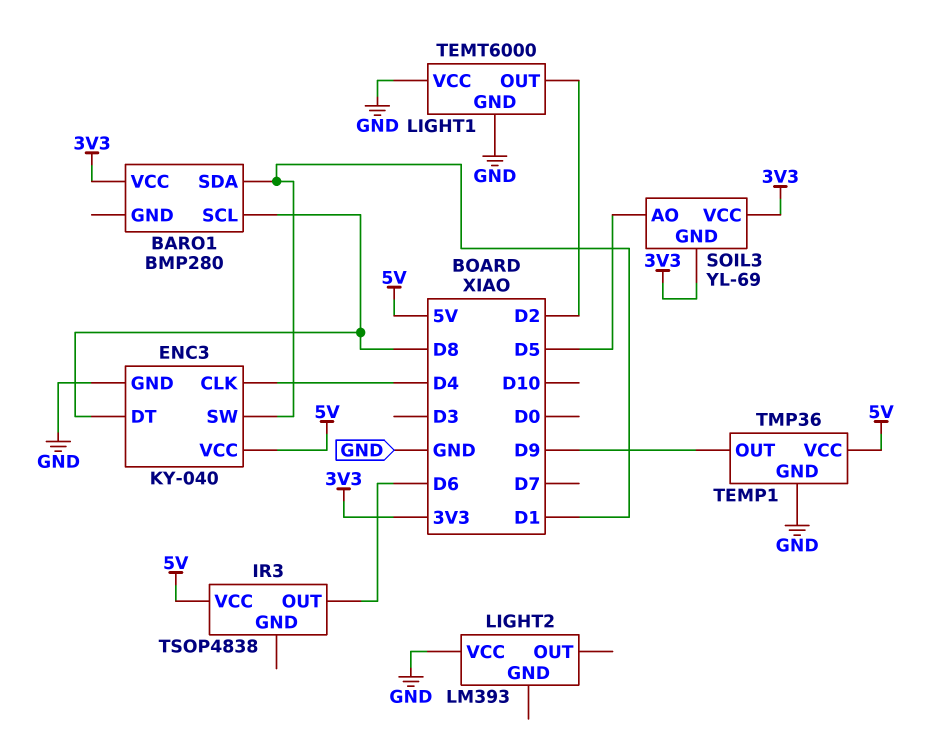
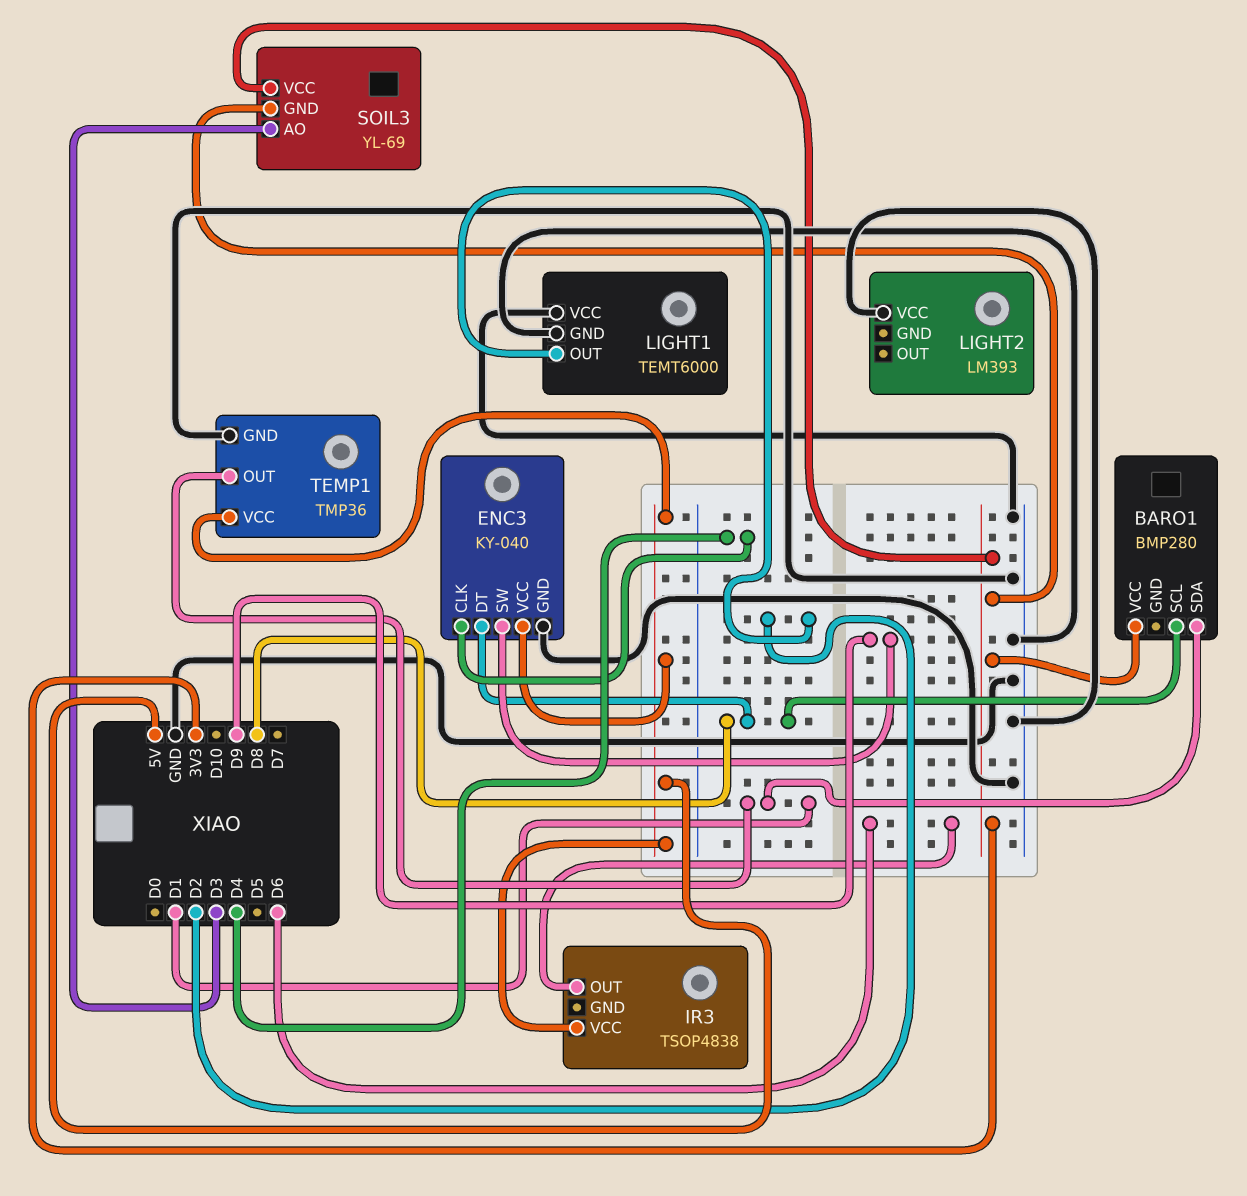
ENC3 pin SW: D1 -> D9
SOIL3 pin AO: D5 -> D3
TEMP1 pin OUT: D9 -> D1

